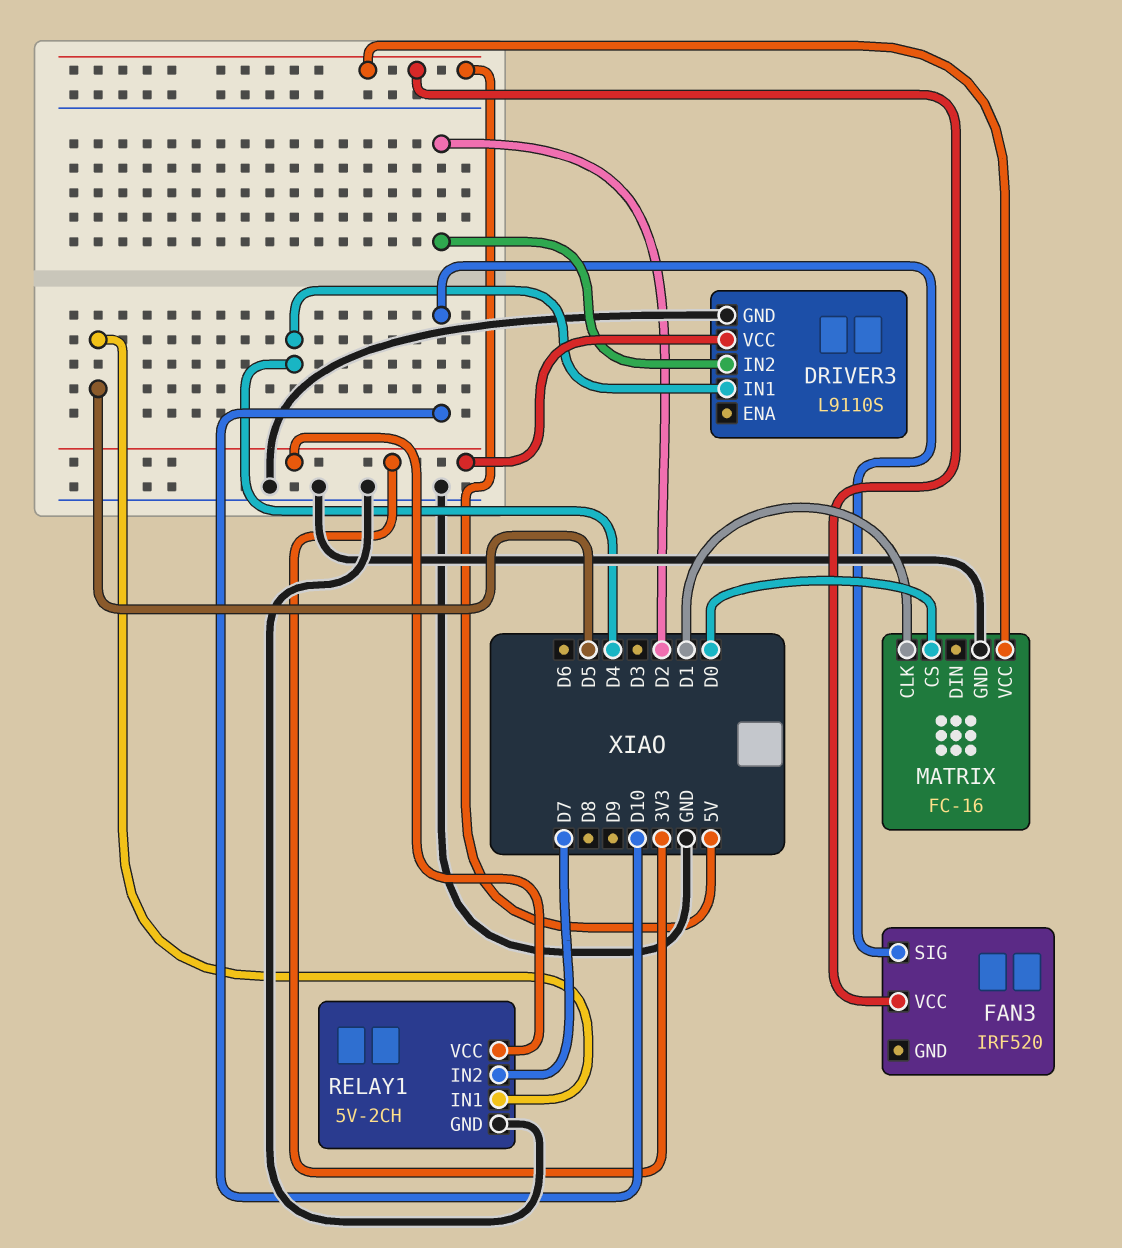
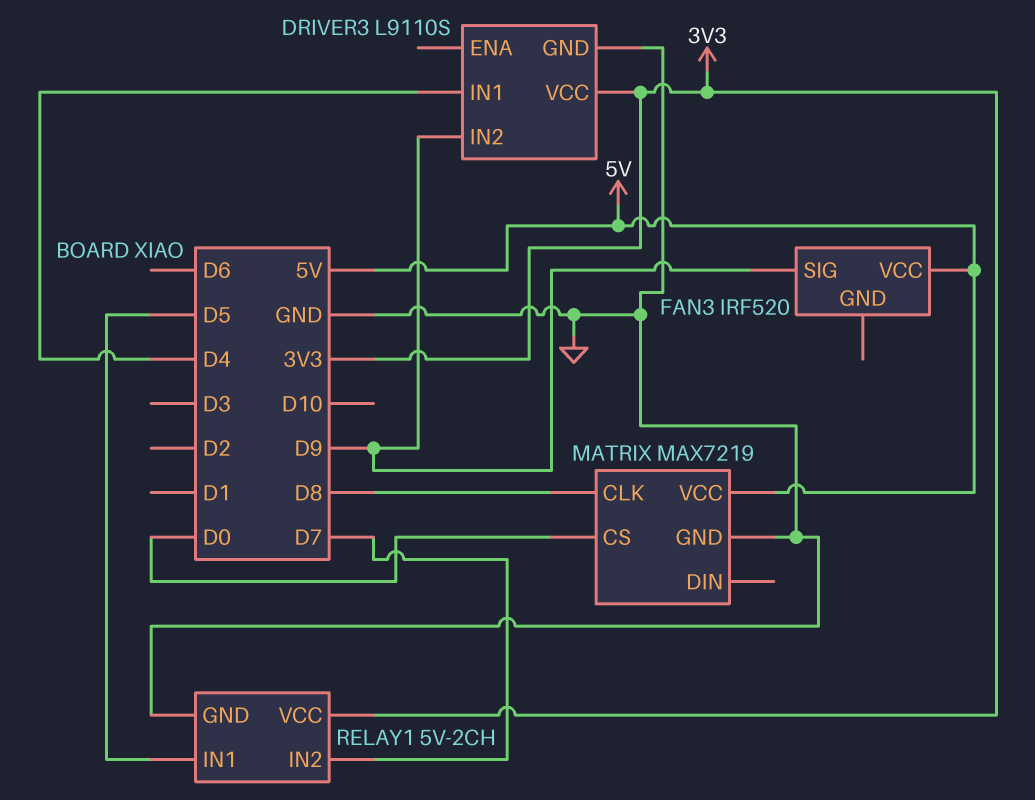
DRIVER3 pin IN2: D2 -> D9
FAN3 pin SIG: D10 -> D9
MATRIX: FC-16 -> MAX7219
MATRIX pin CLK: D1 -> D8

